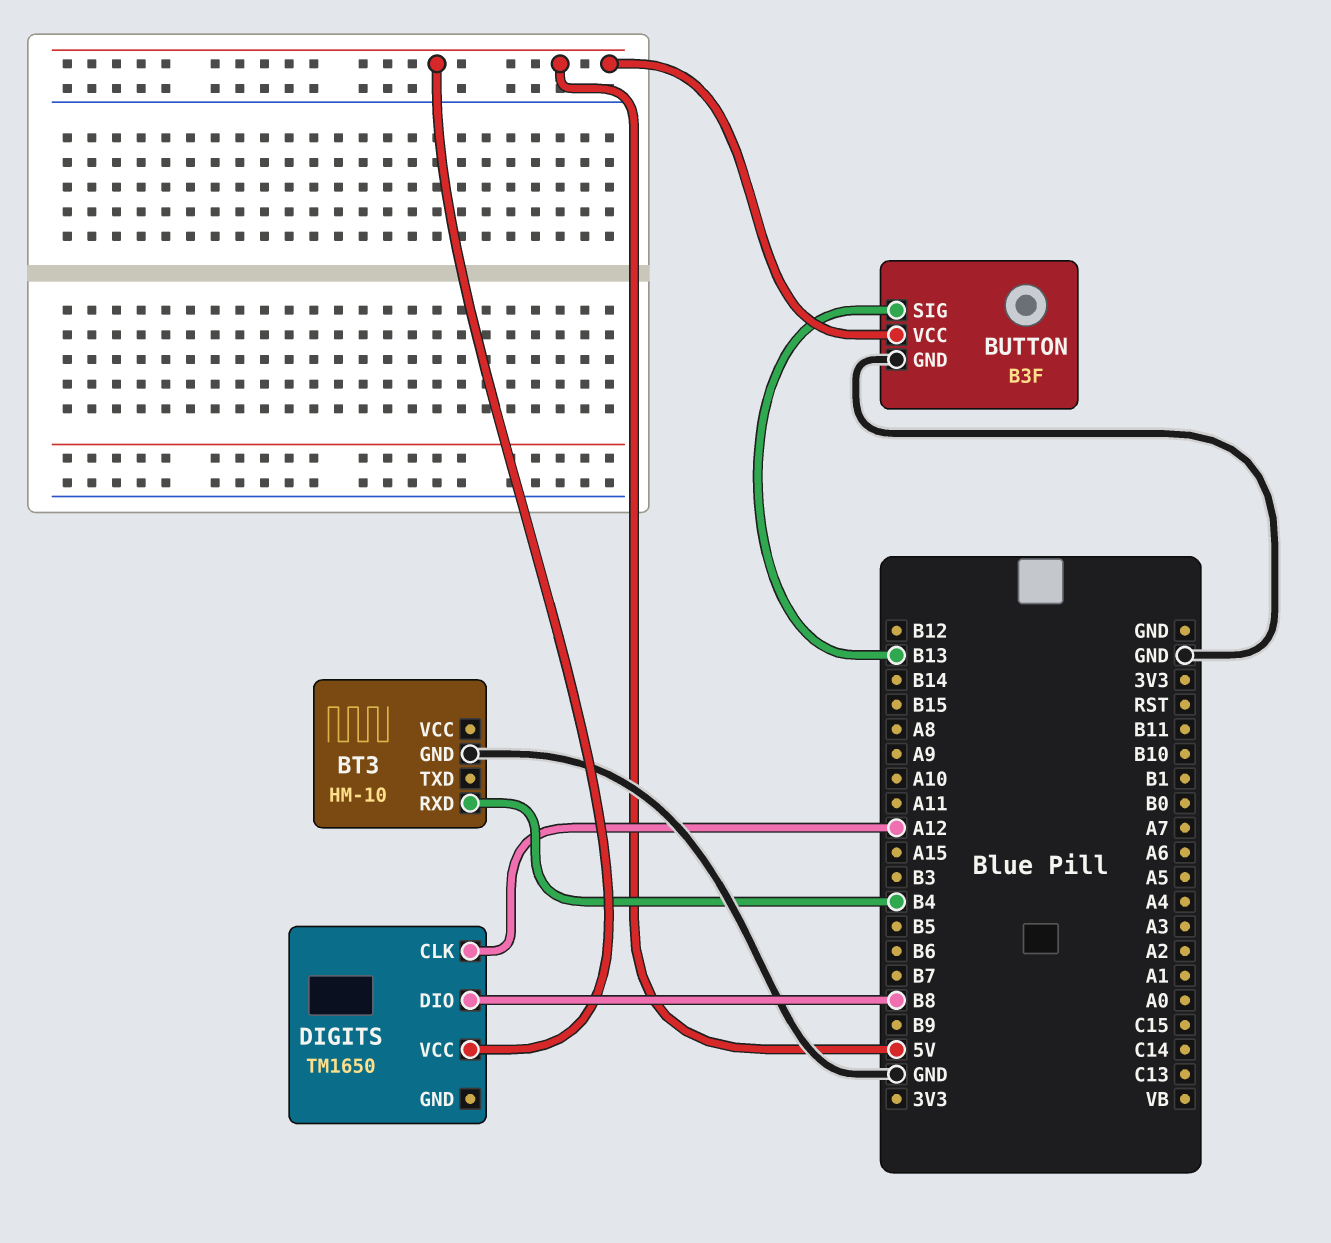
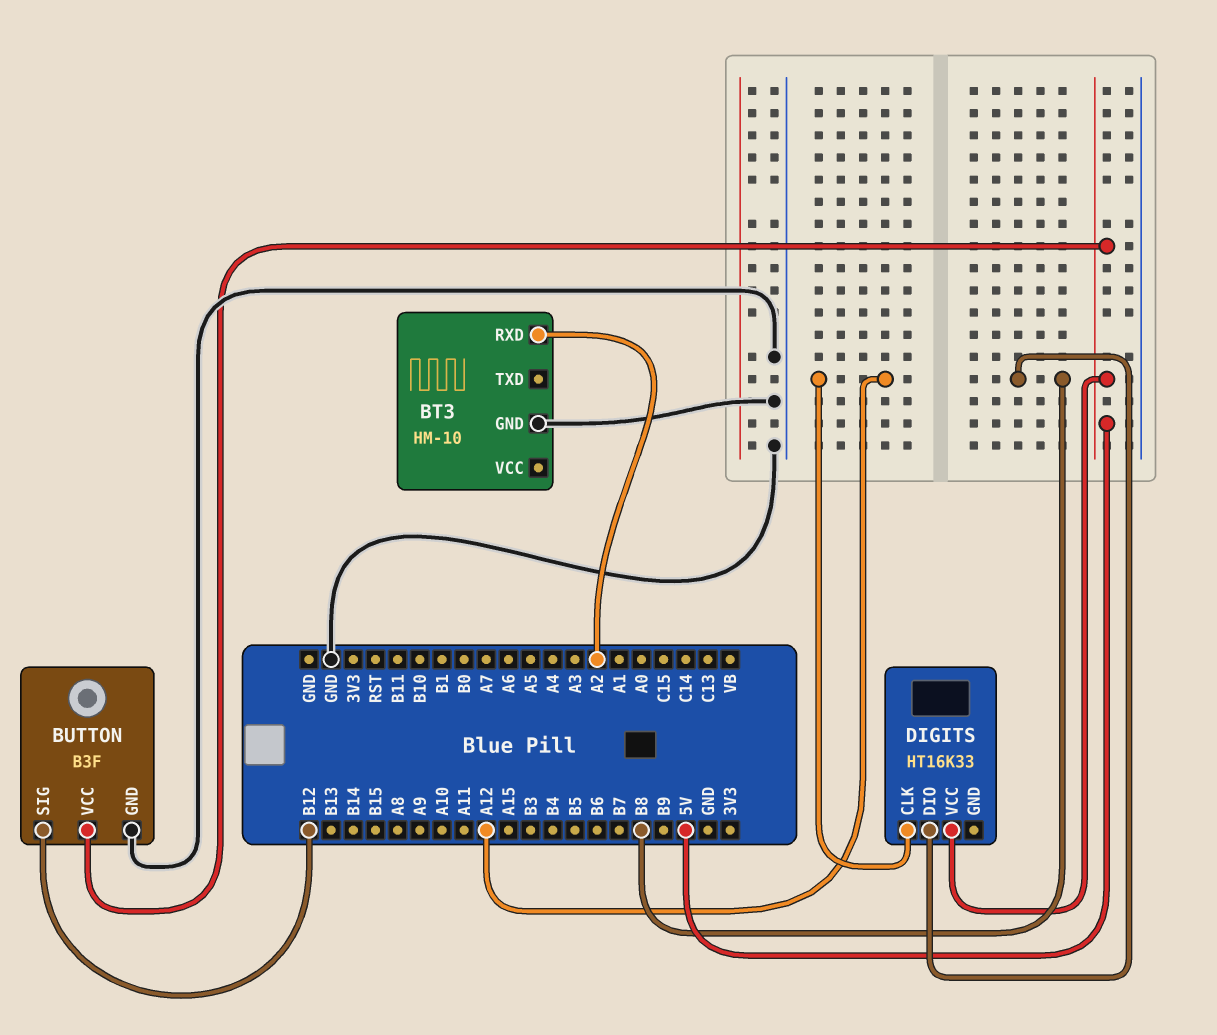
BT3 pin RXD: B4 -> A2
BUTTON pin SIG: B13 -> B12
DIGITS: TM1650 -> HT16K33

